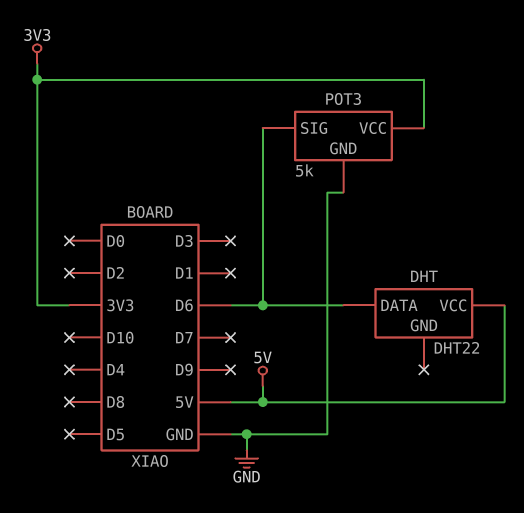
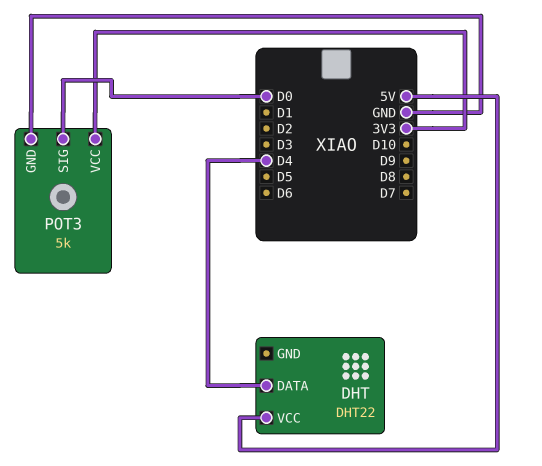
DHT pin DATA: D6 -> D4
POT3 pin SIG: D6 -> D0

